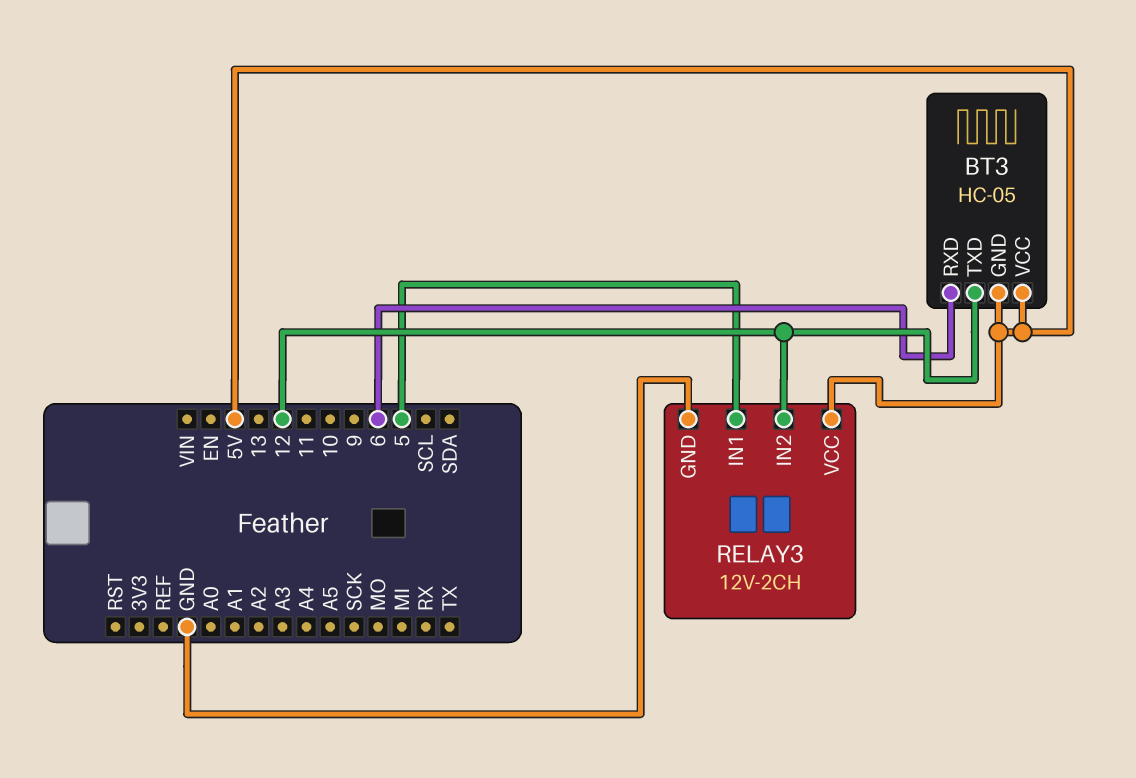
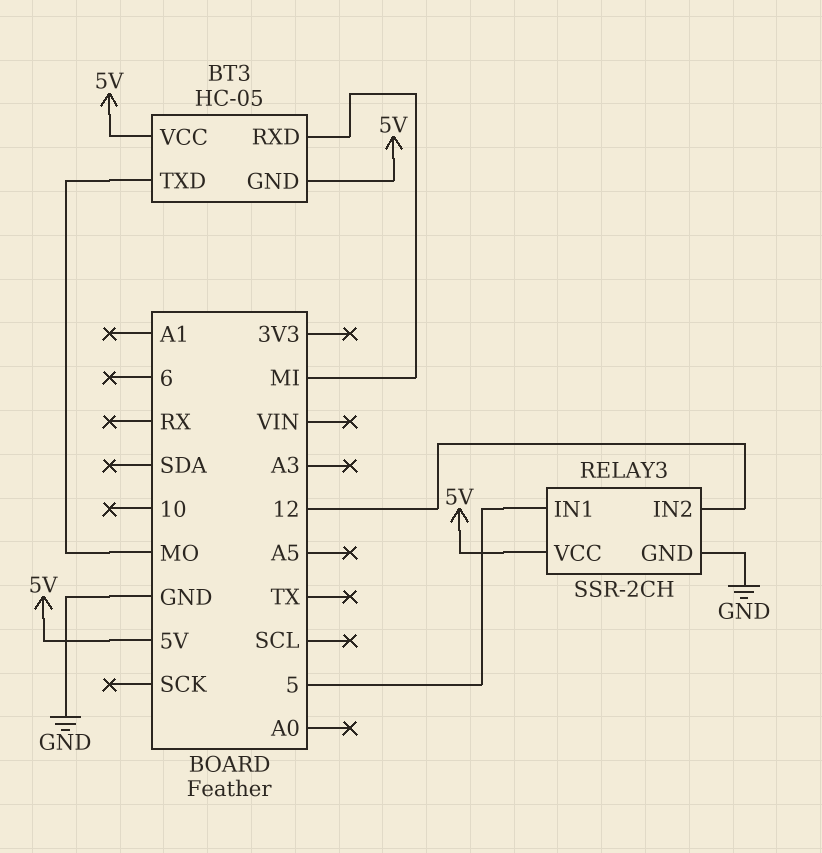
BT3 pin RXD: 6 -> MI
BT3 pin TXD: 12 -> MO
RELAY3: 12V-2CH -> SSR-2CH

